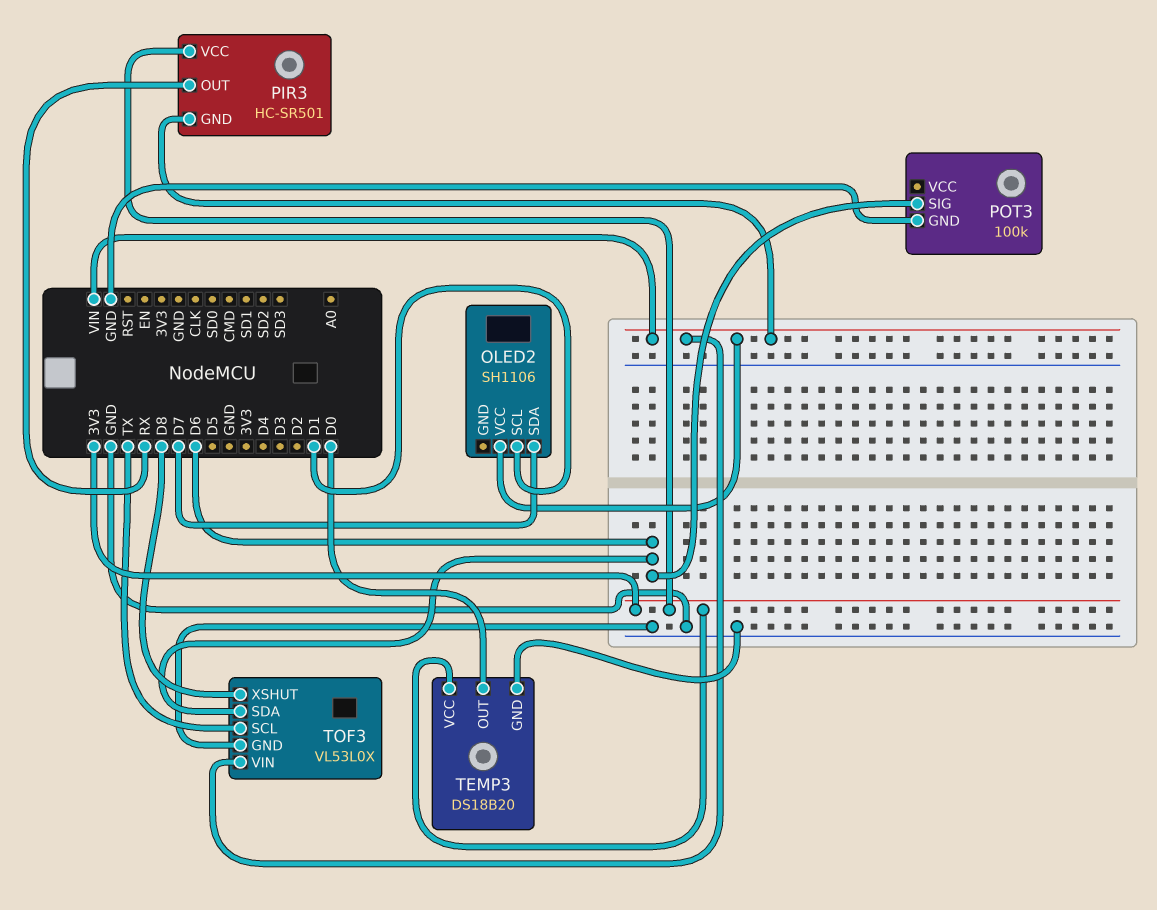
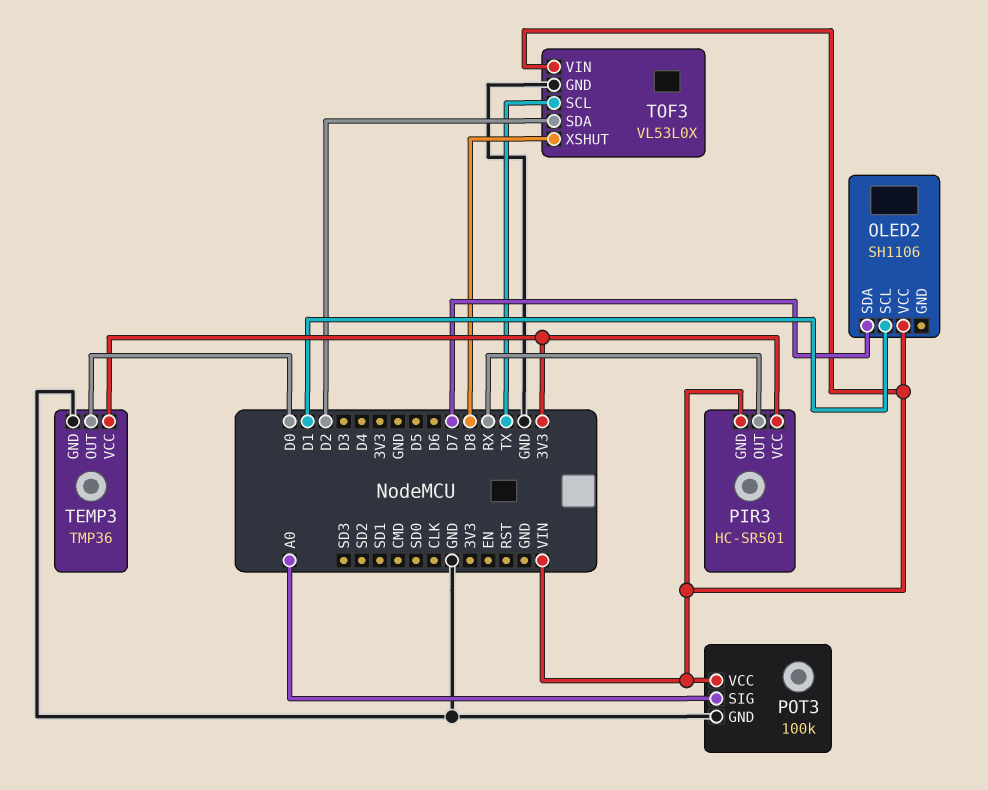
POT3 pin SIG: D6 -> A0
POT3 pin VCC: none -> VIN
TEMP3: DS18B20 -> TMP36
TOF3 pin SDA: D6 -> D2

